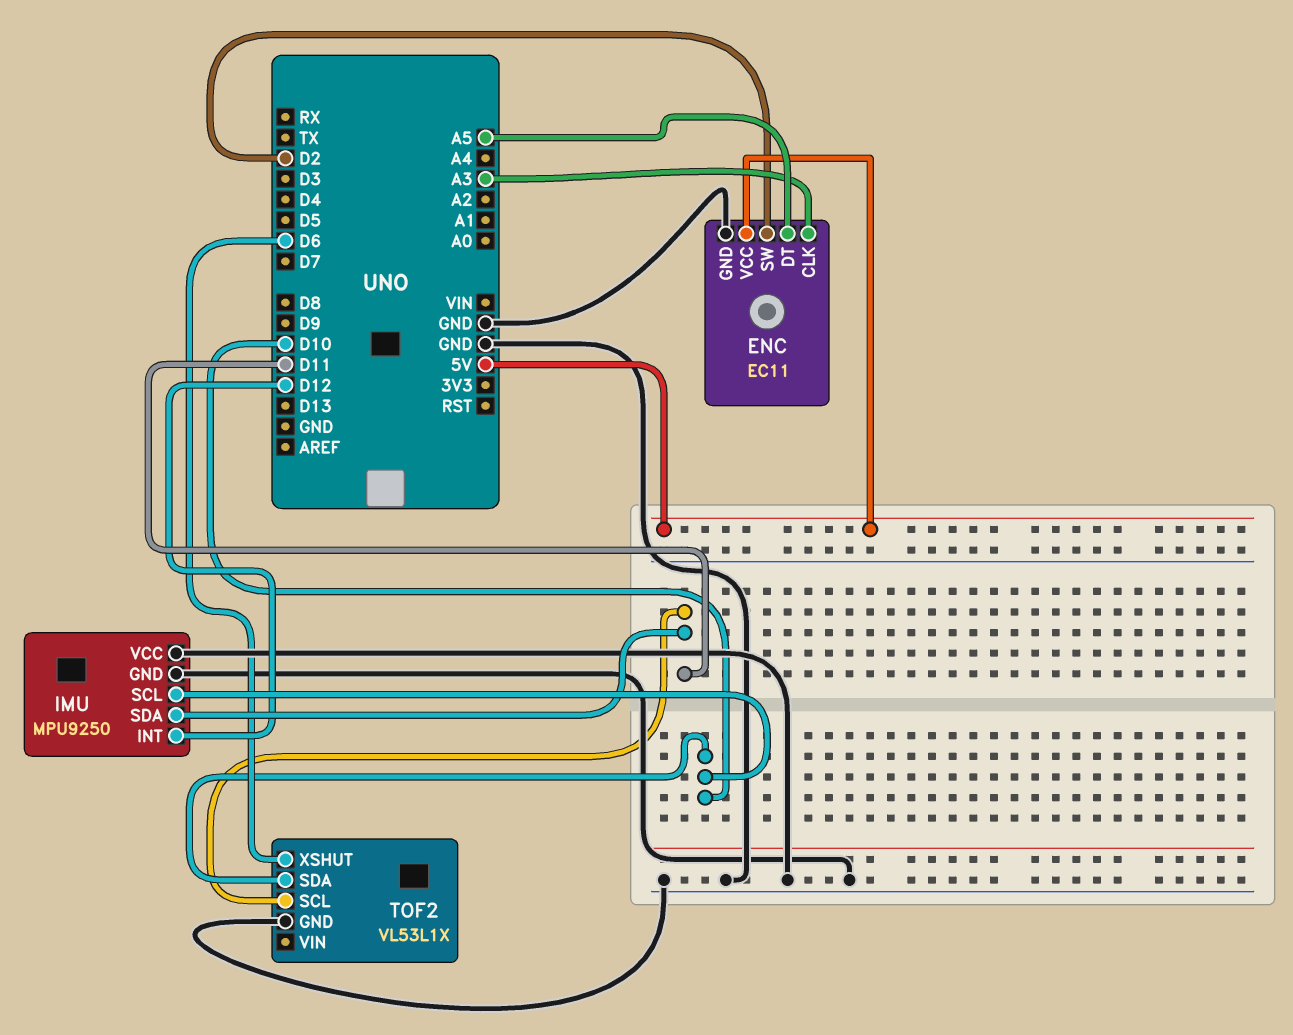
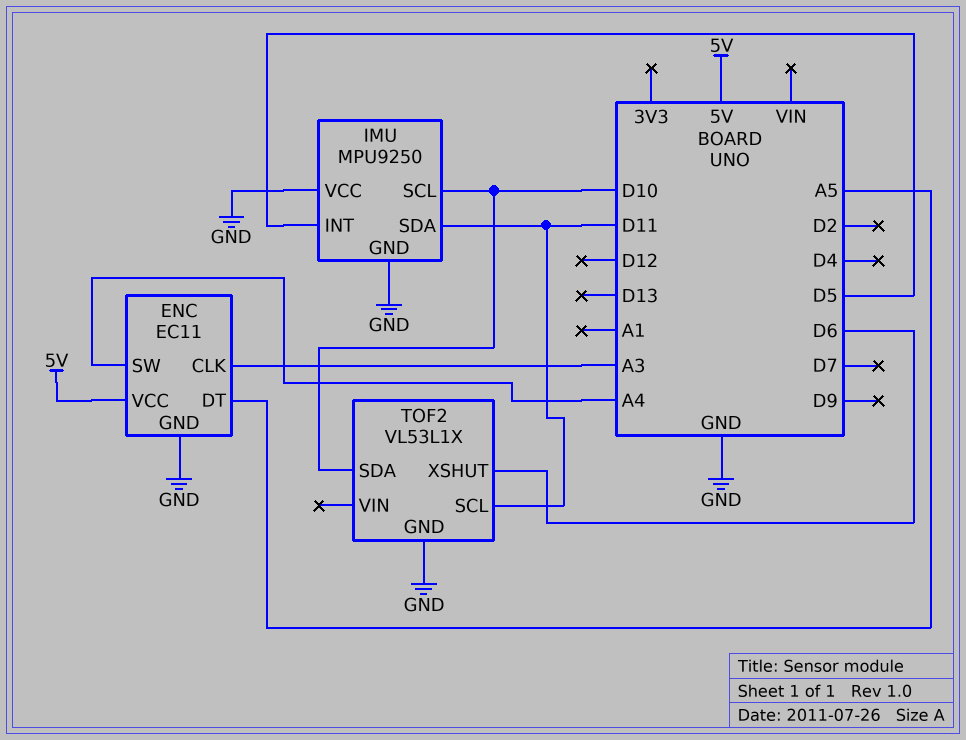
ENC pin SW: D2 -> A4
IMU pin INT: D12 -> D5

